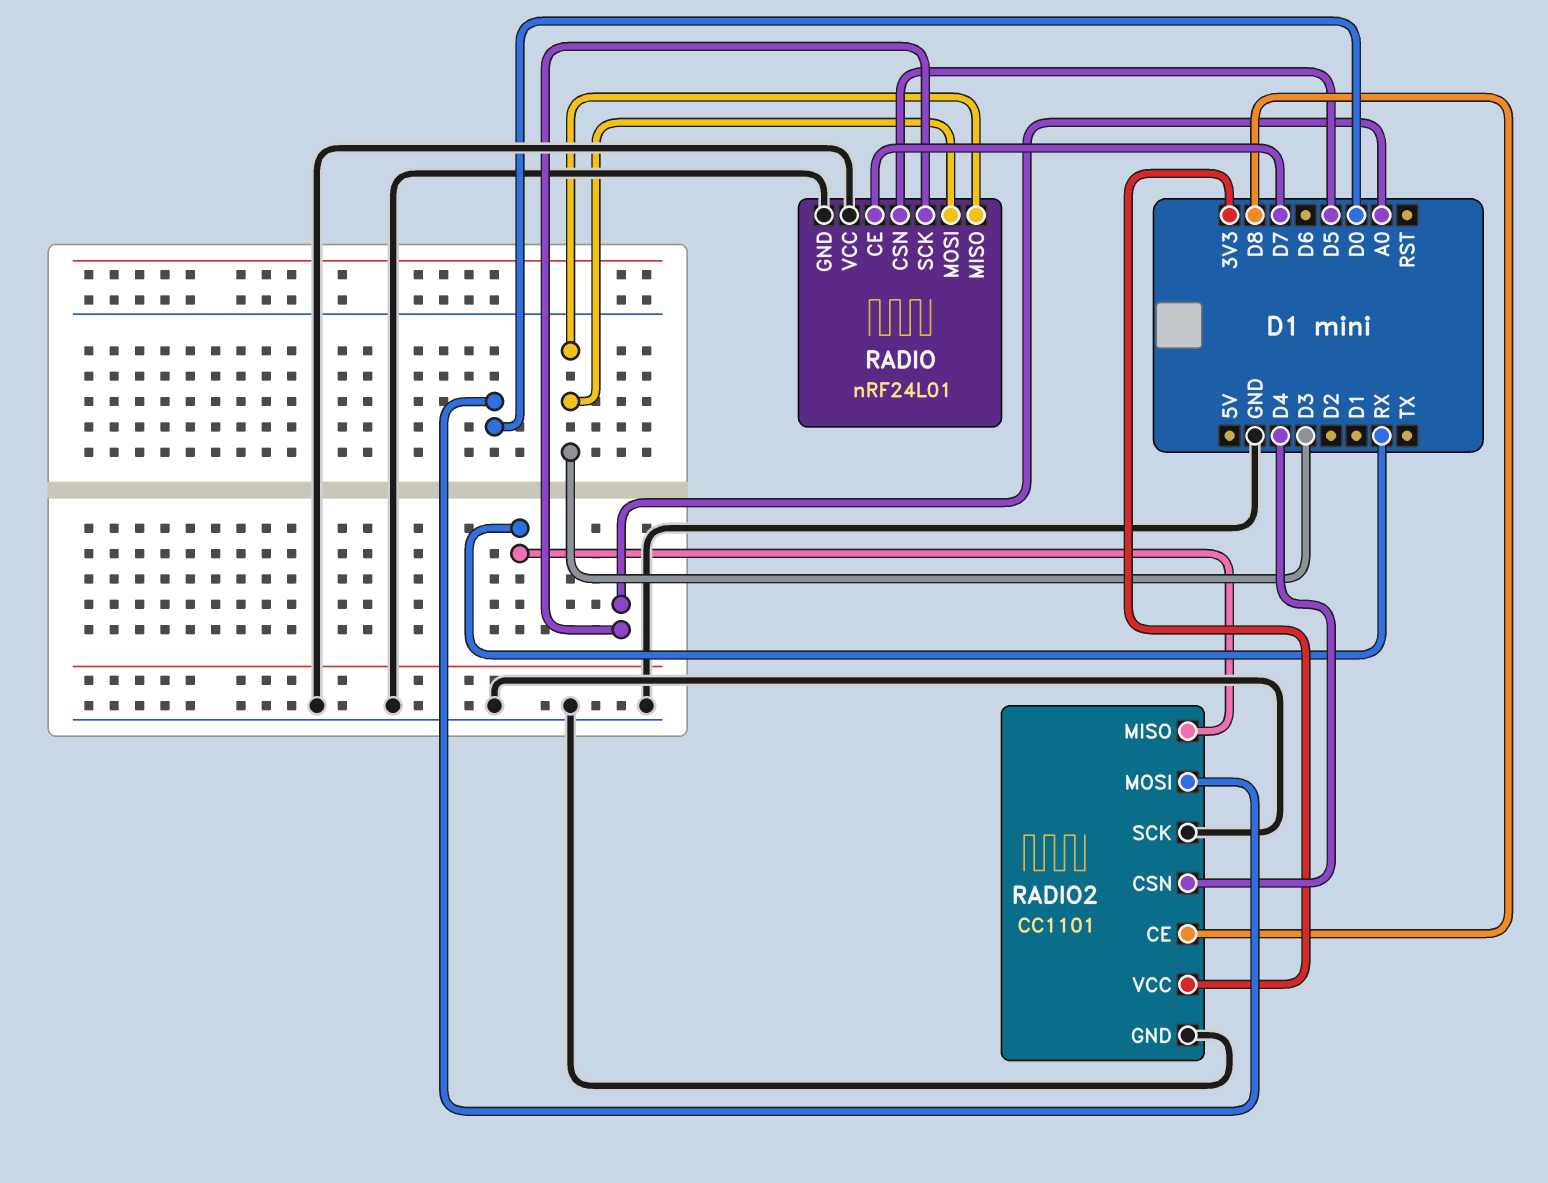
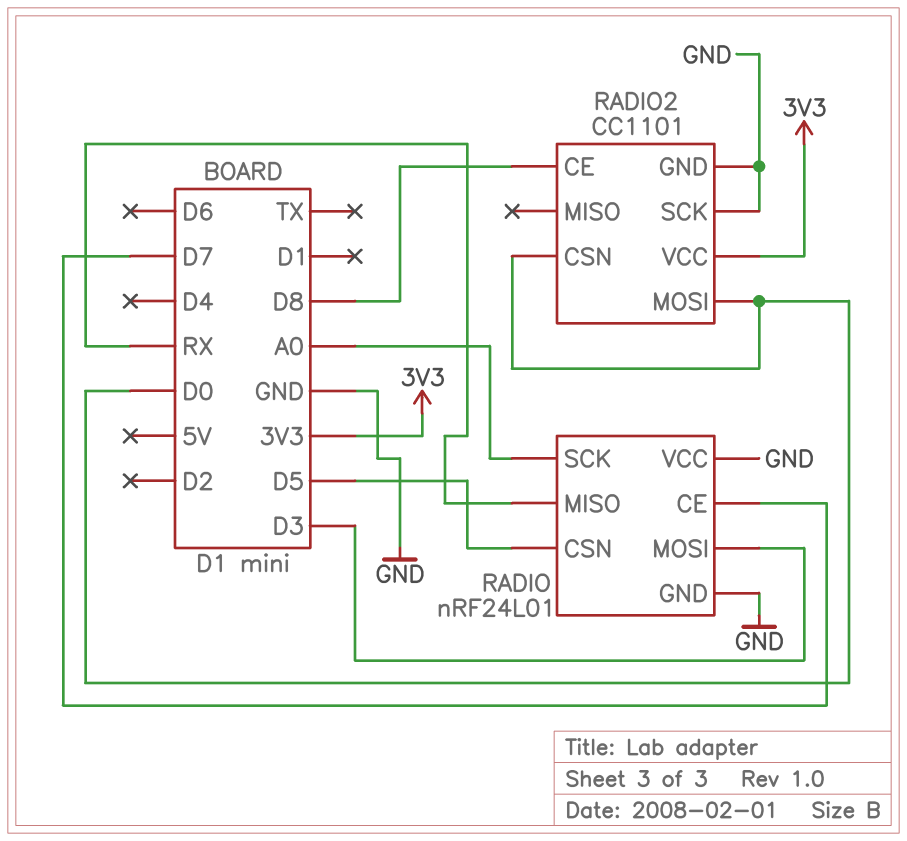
RADIO pin MISO: D3 -> RX
RADIO2 pin CSN: D4 -> D0
RADIO2 pin MISO: RX -> none

